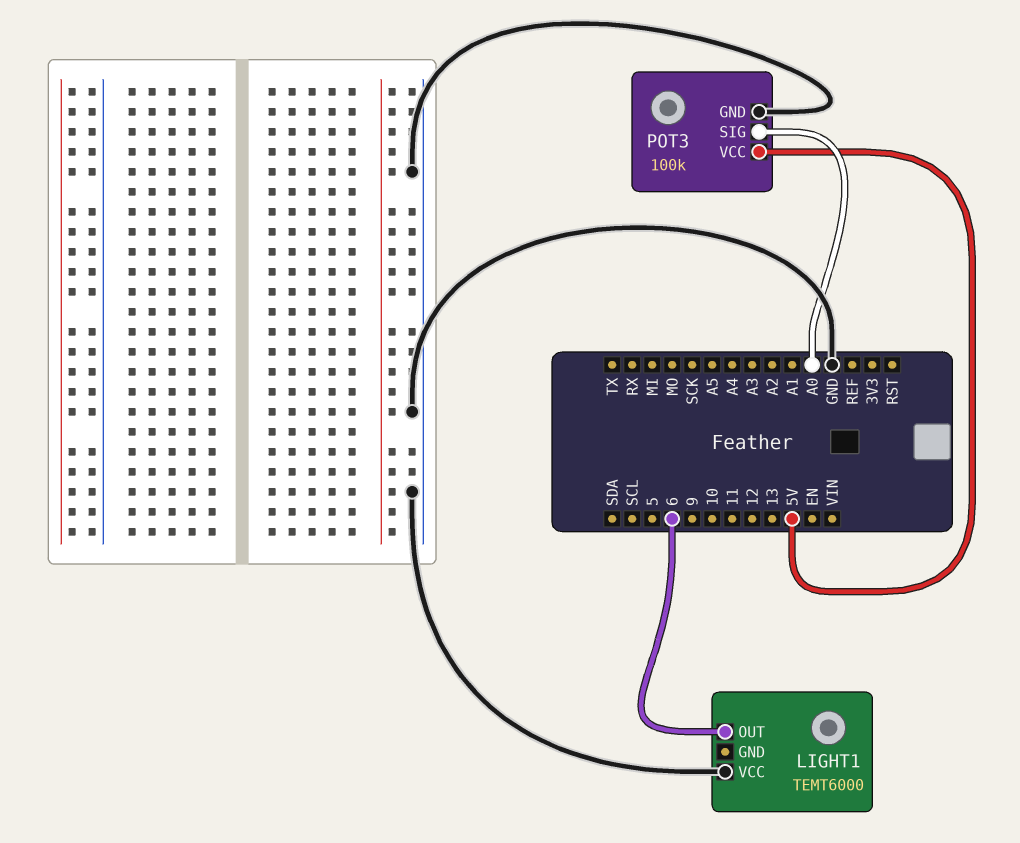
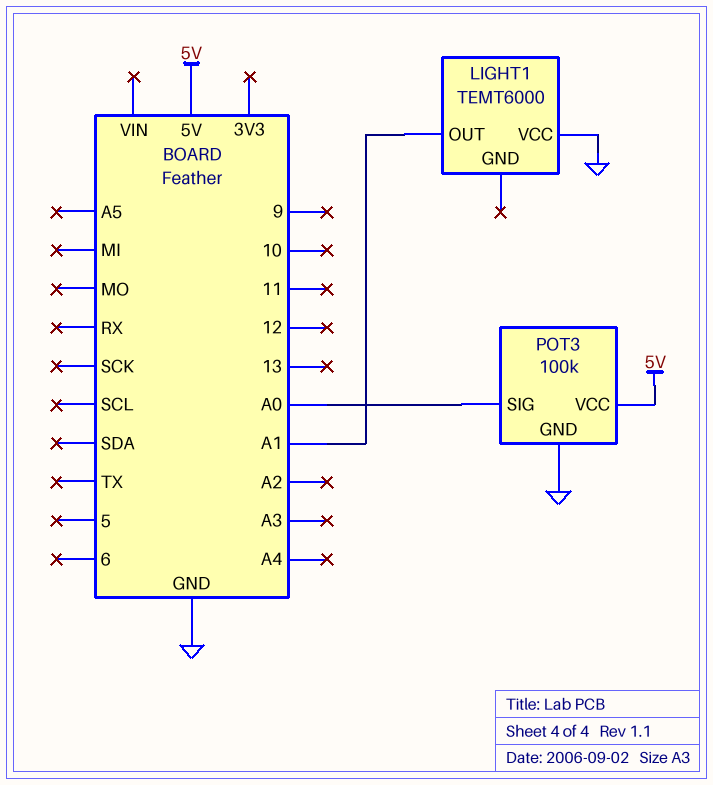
LIGHT1 pin OUT: 6 -> A1

